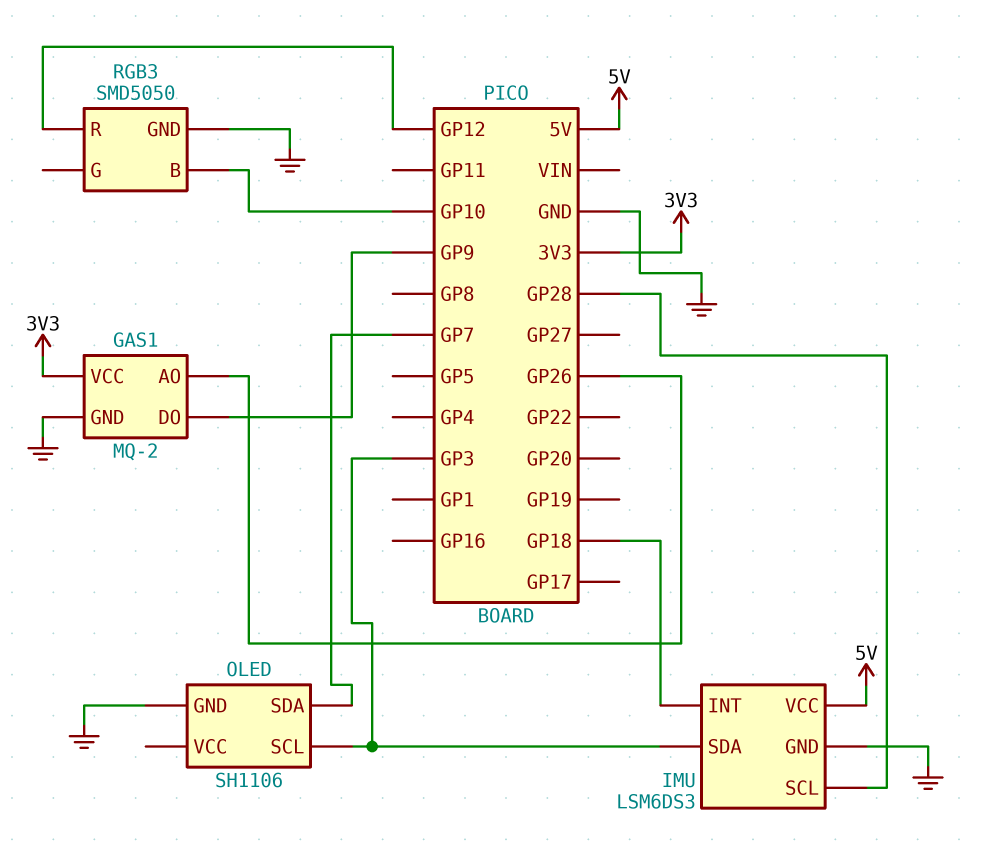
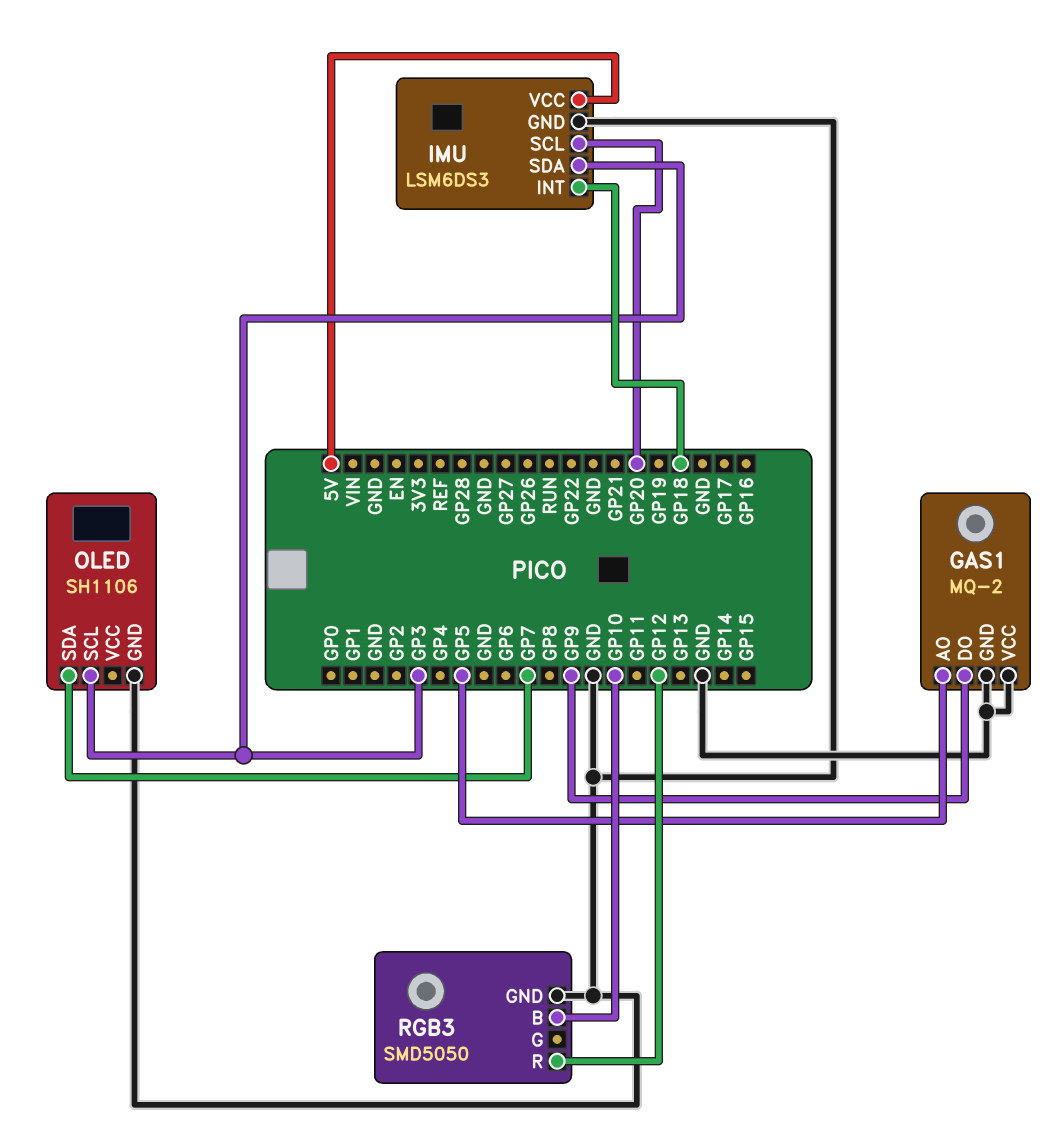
GAS1 pin AO: GP26 -> GP5
GAS1 pin VCC: 3V3 -> GND
IMU pin SCL: GP28 -> GP20

